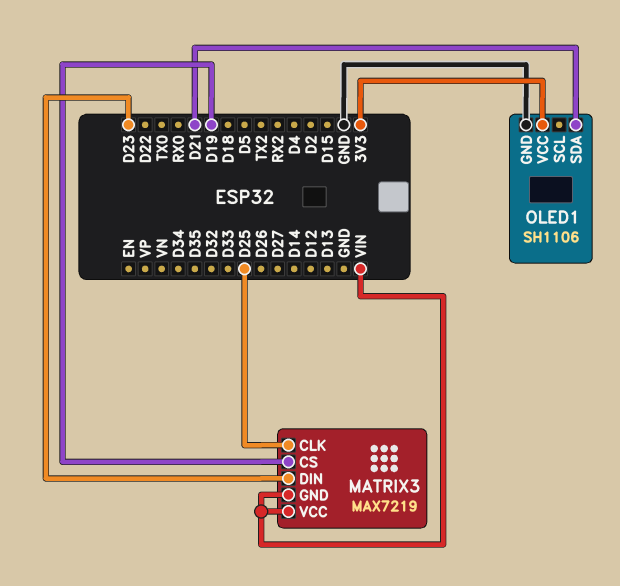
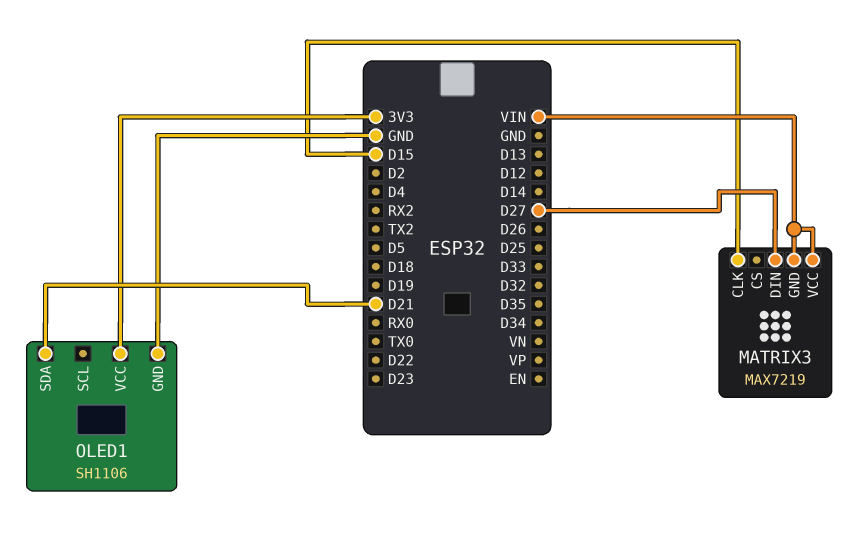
MATRIX3 pin CLK: D25 -> D15
MATRIX3 pin CS: D19 -> none
MATRIX3 pin DIN: D23 -> D27

